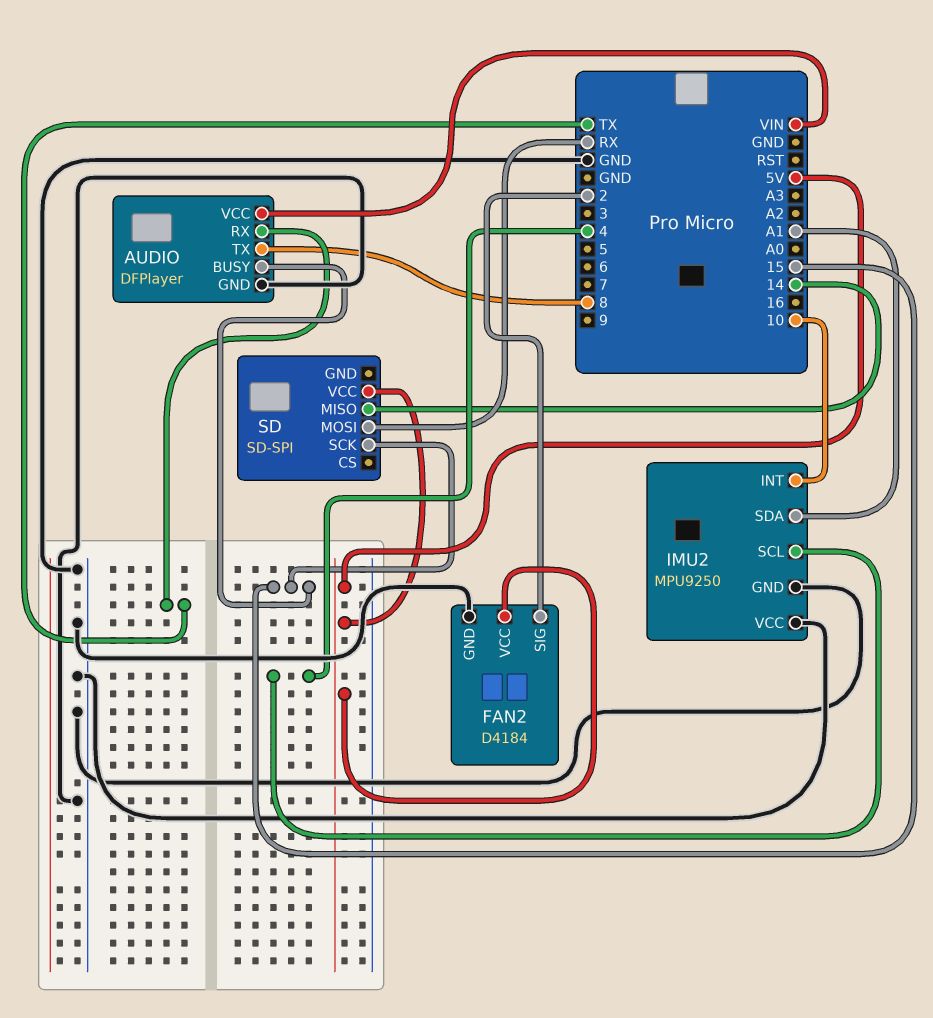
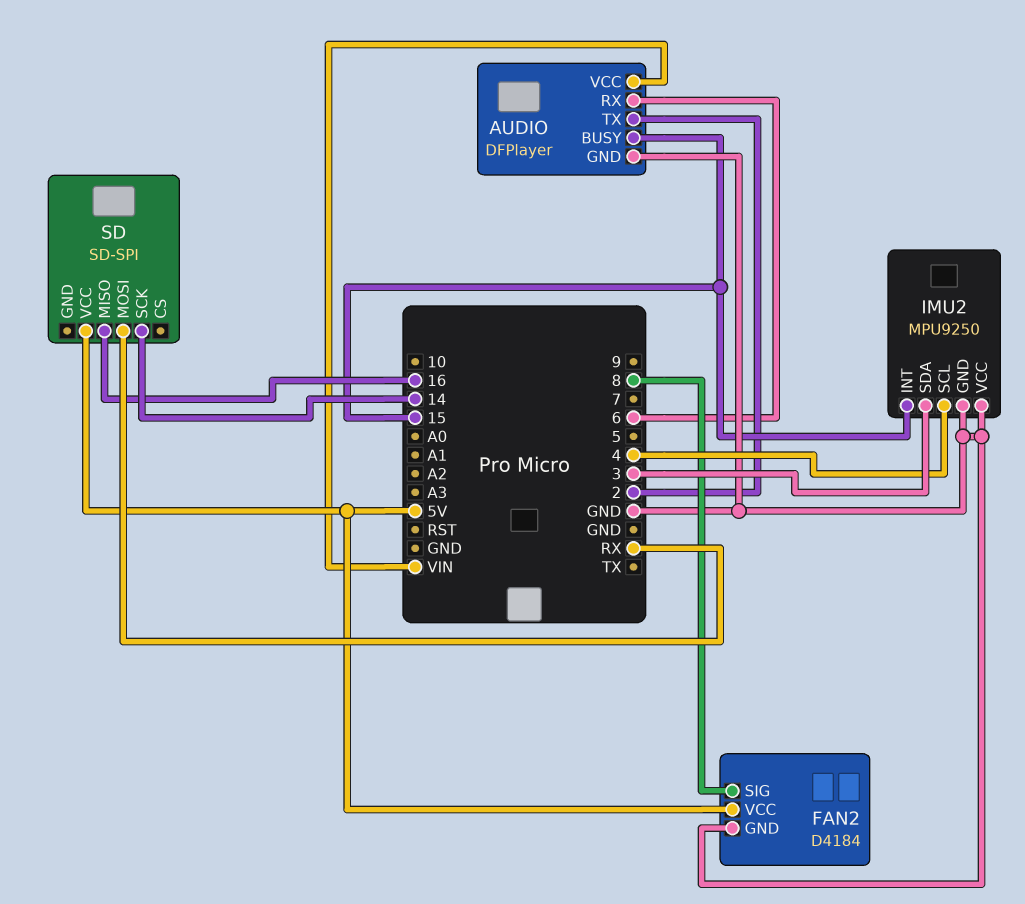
AUDIO pin RX: TX -> 6
AUDIO pin TX: 8 -> 2
FAN2 pin SIG: 2 -> 8
IMU2 pin INT: 10 -> 15
IMU2 pin SDA: A1 -> 3
SD pin MISO: 14 -> 16
SD pin SCK: 15 -> 14

